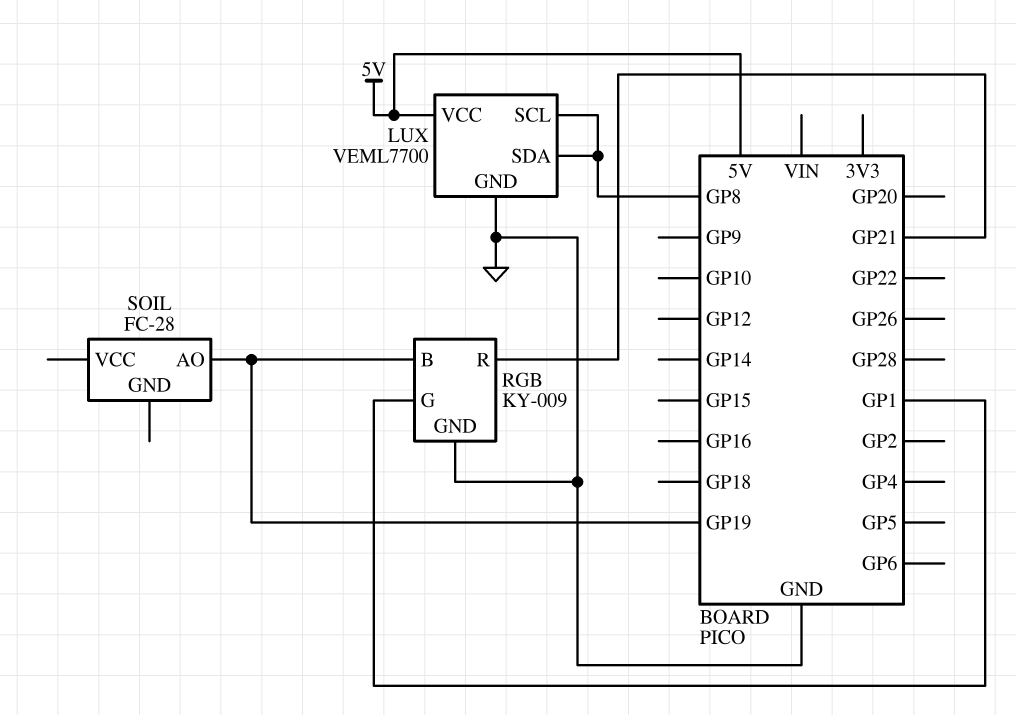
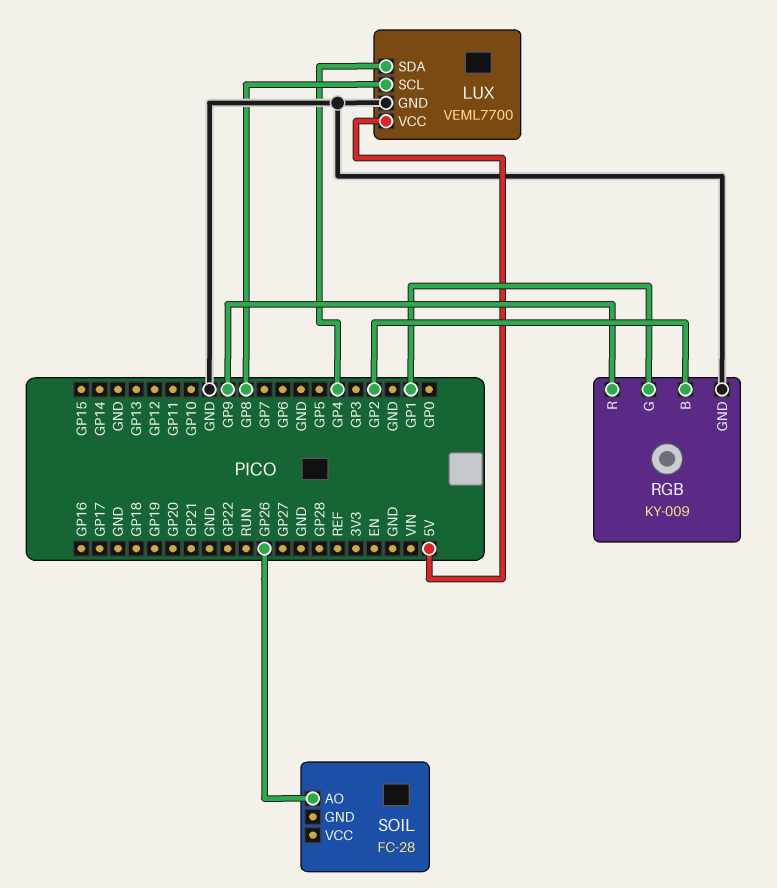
LUX pin SDA: GP8 -> GP4
RGB pin B: GP19 -> GP2
RGB pin R: GP21 -> GP9
SOIL pin AO: GP19 -> GP26

